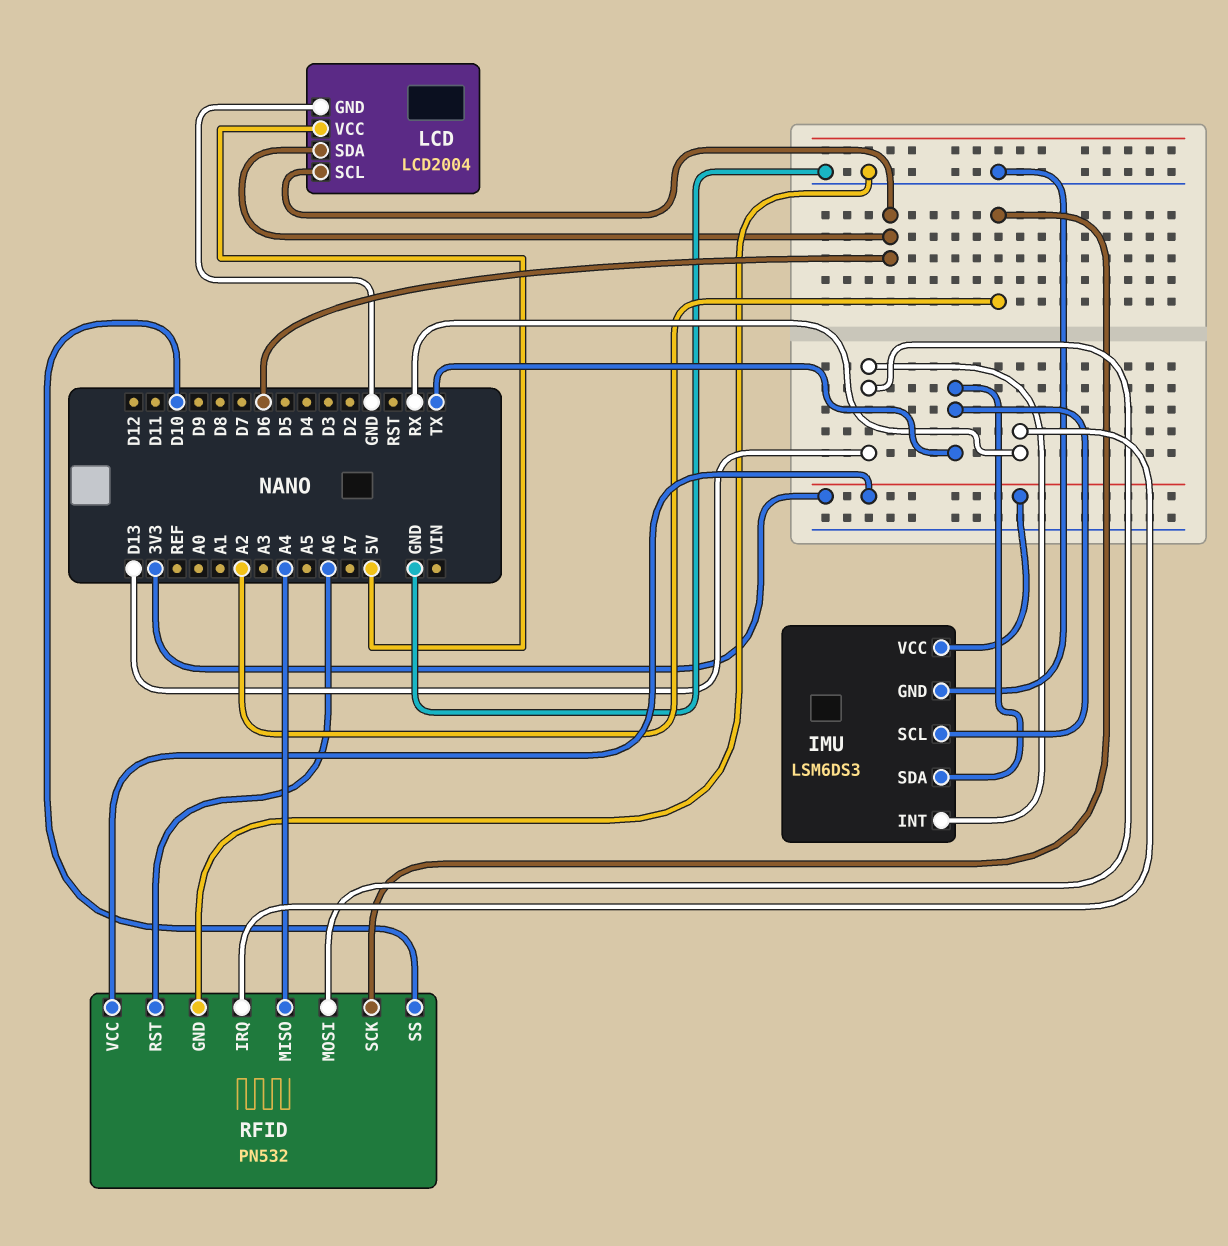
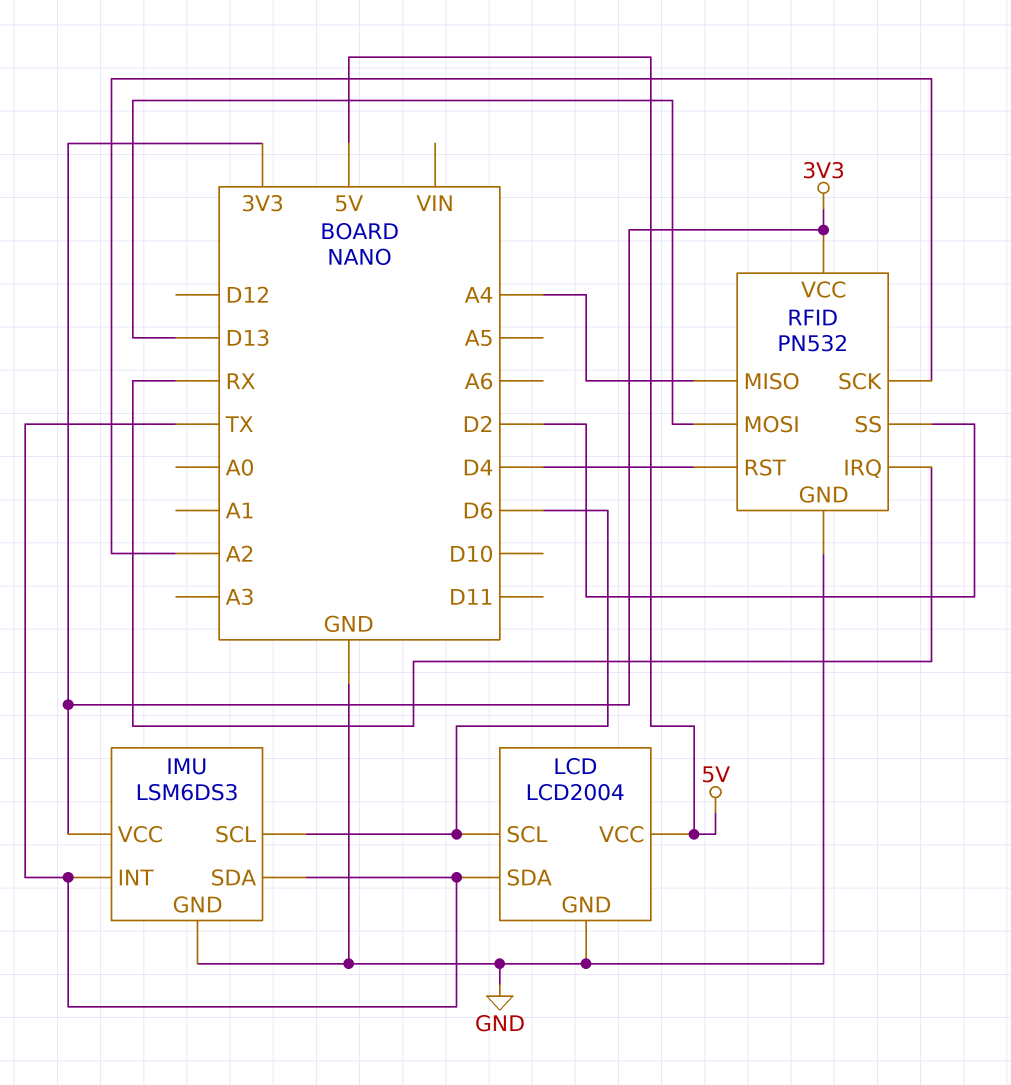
IMU pin INT: D13 -> TX
IMU pin SCL: TX -> D6
LCD pin SDA: D6 -> TX
RFID pin RST: A6 -> D4
RFID pin SS: D10 -> D2

